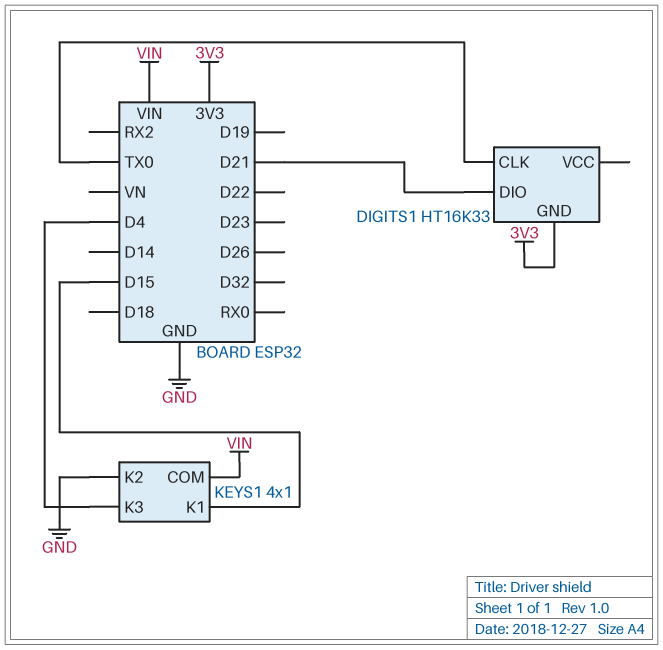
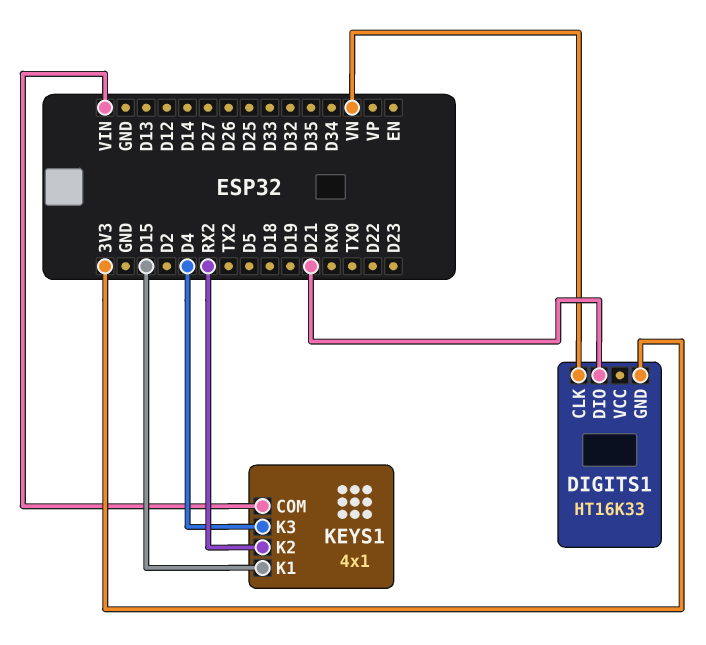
DIGITS1 pin CLK: TX0 -> VN
KEYS1 pin K2: GND -> RX2

